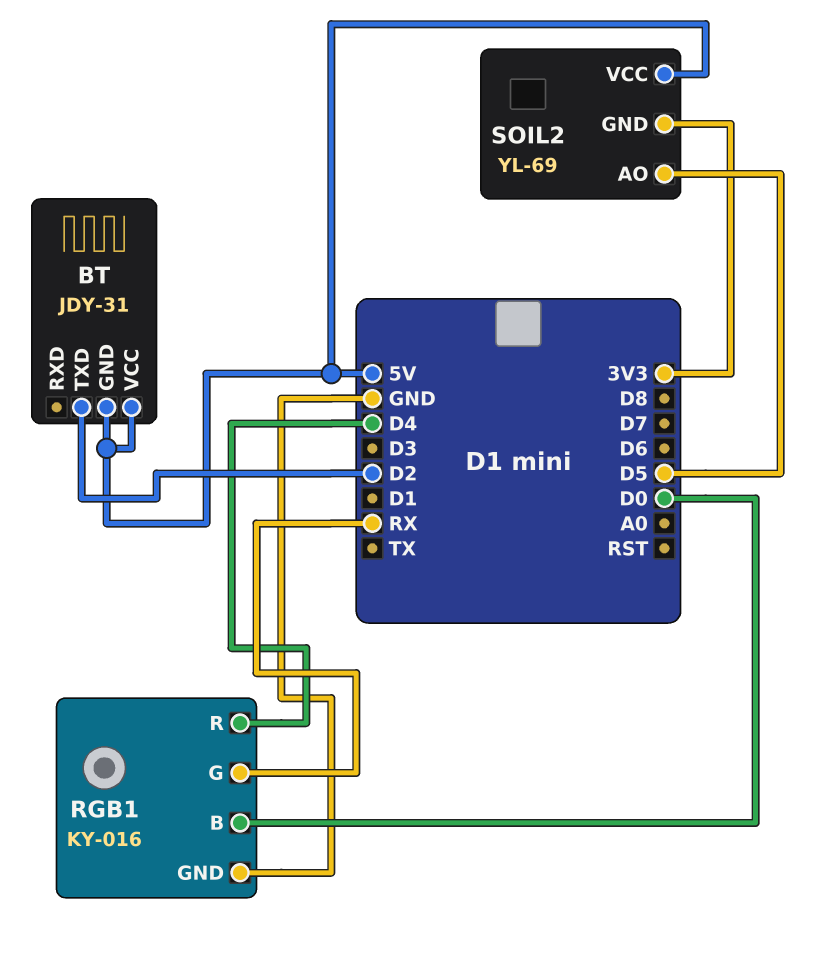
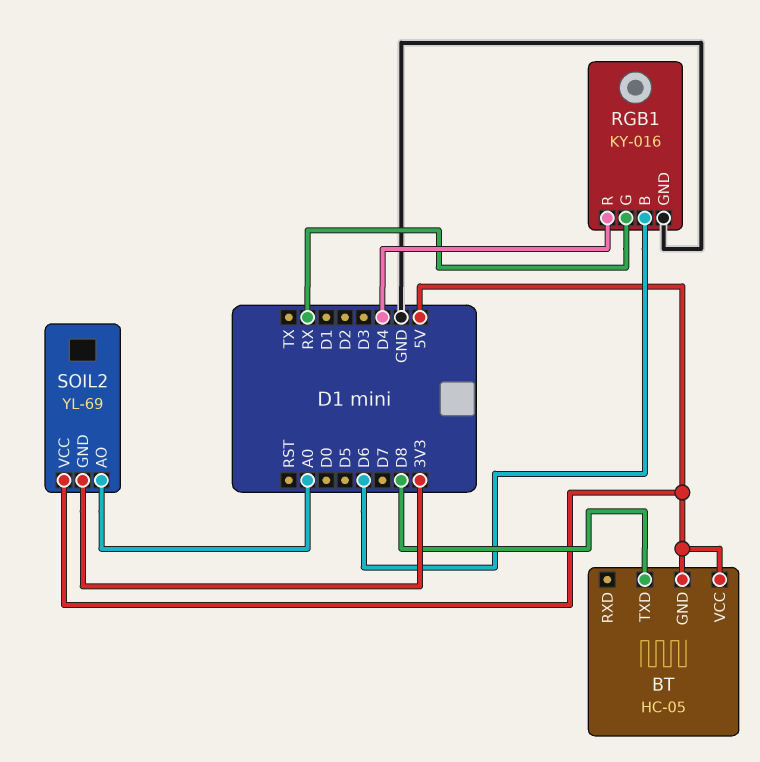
BT: JDY-31 -> HC-05
BT pin TXD: D2 -> D8
RGB1 pin B: D0 -> D6
SOIL2 pin AO: D5 -> A0

